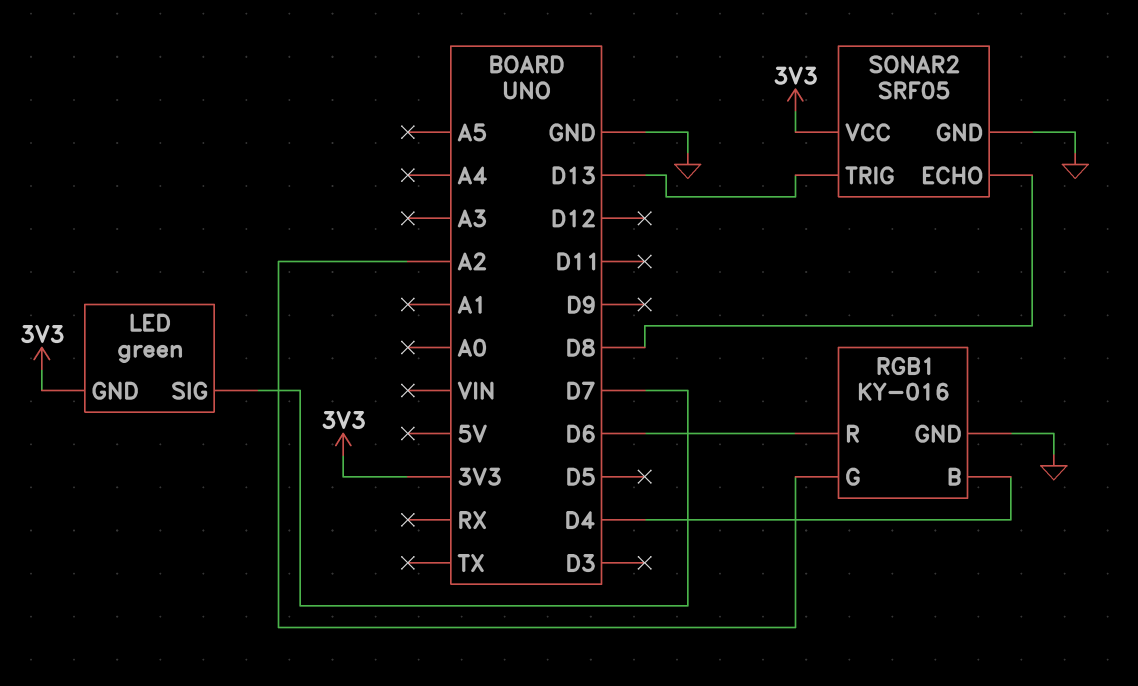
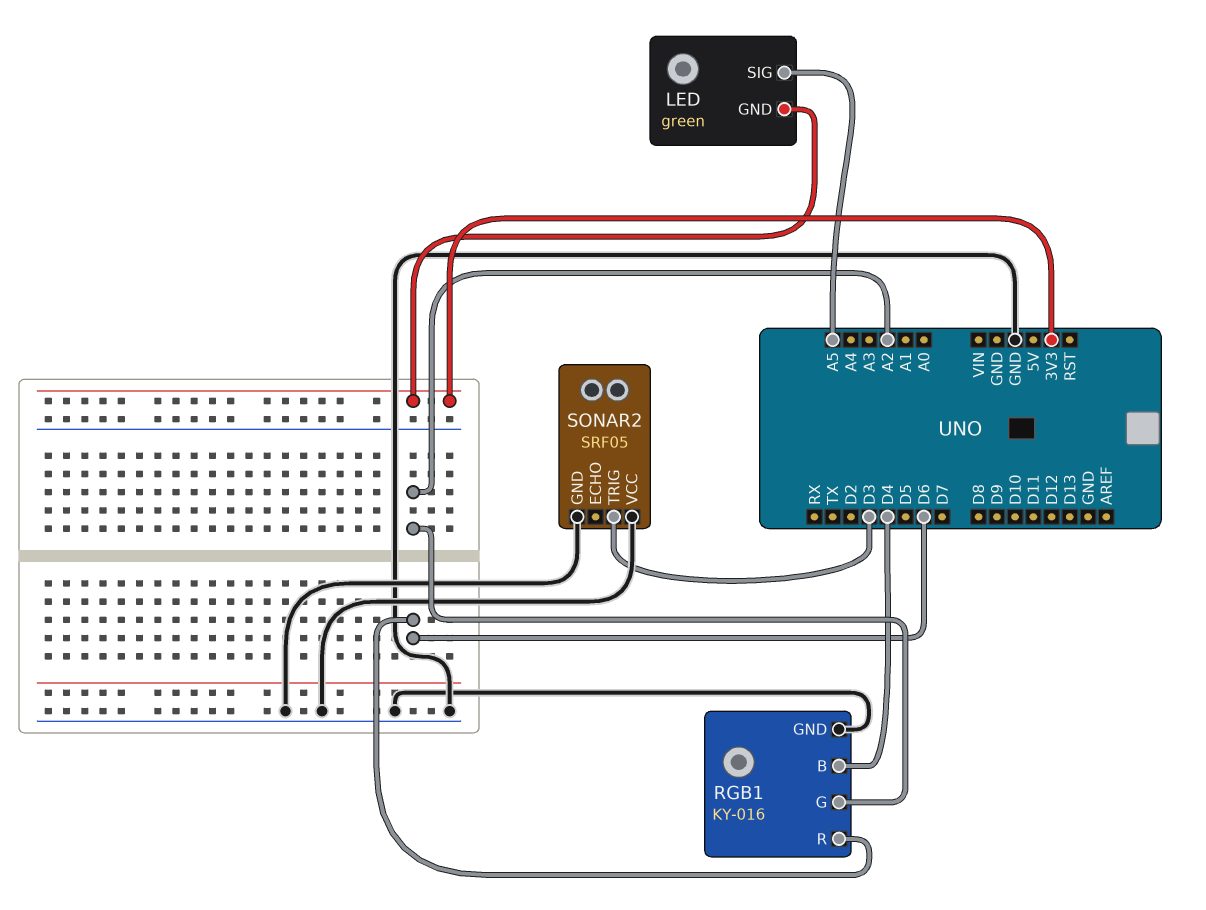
LED pin SIG: D7 -> A5
SONAR2 pin ECHO: D8 -> none
SONAR2 pin TRIG: D13 -> D3
SONAR2 pin VCC: 3V3 -> GND

